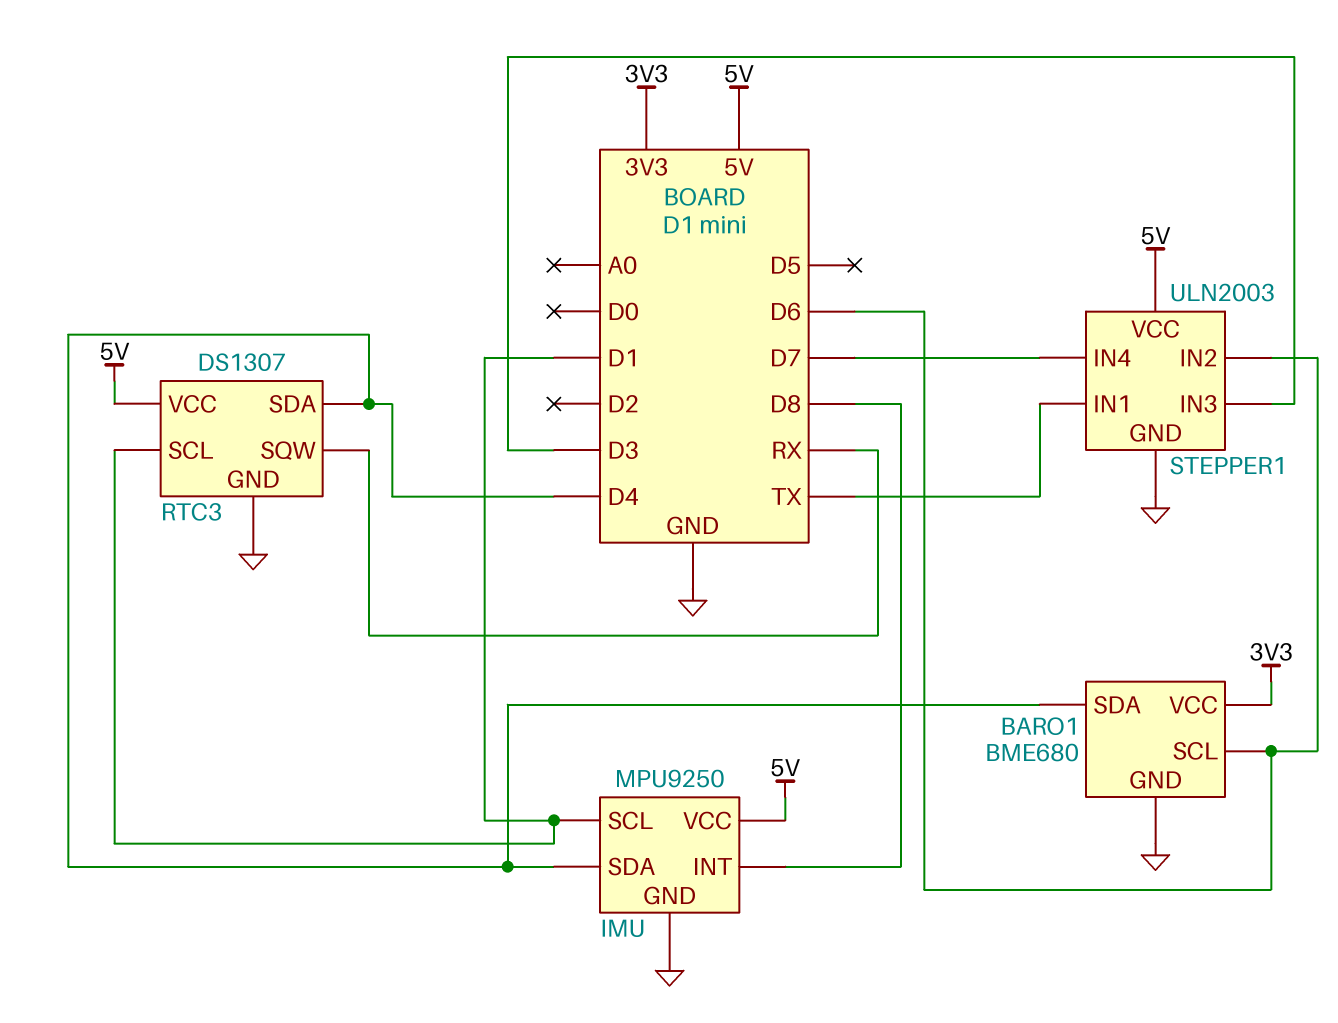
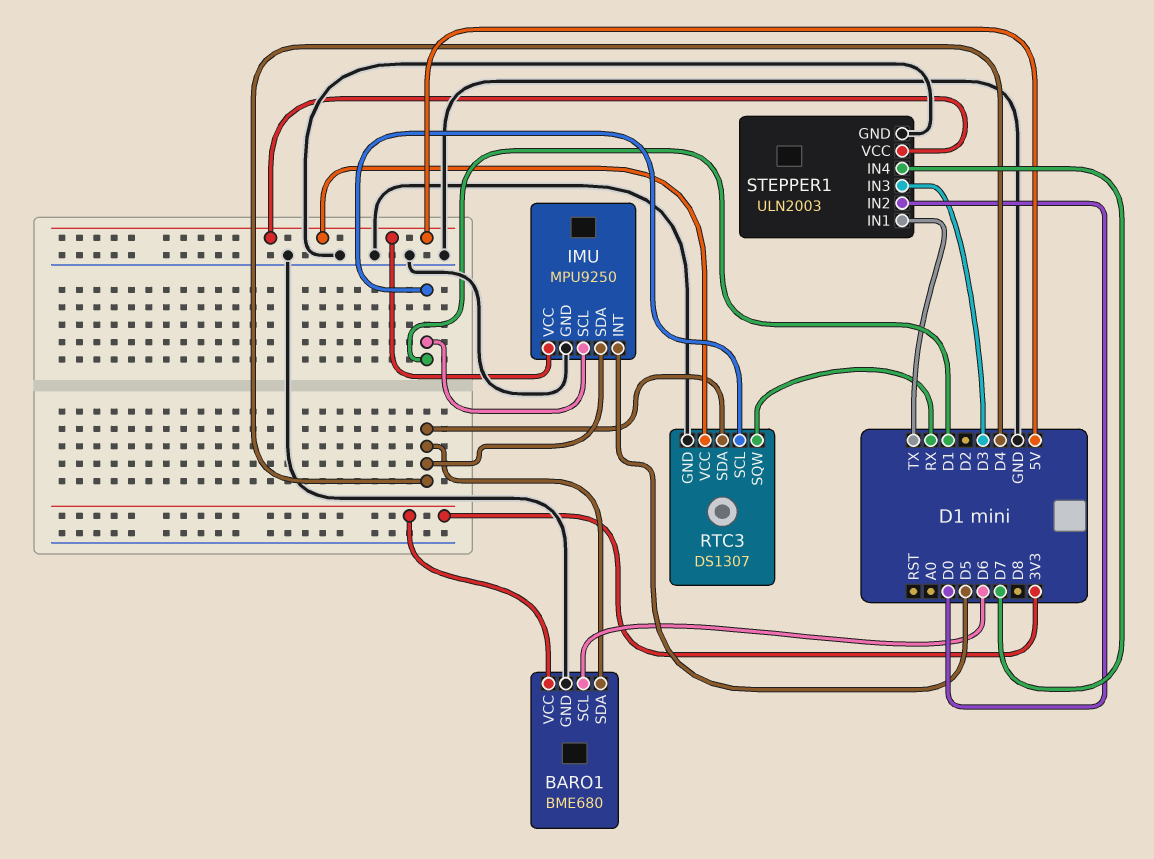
IMU pin INT: D8 -> D5
STEPPER1 pin IN2: D6 -> D0

